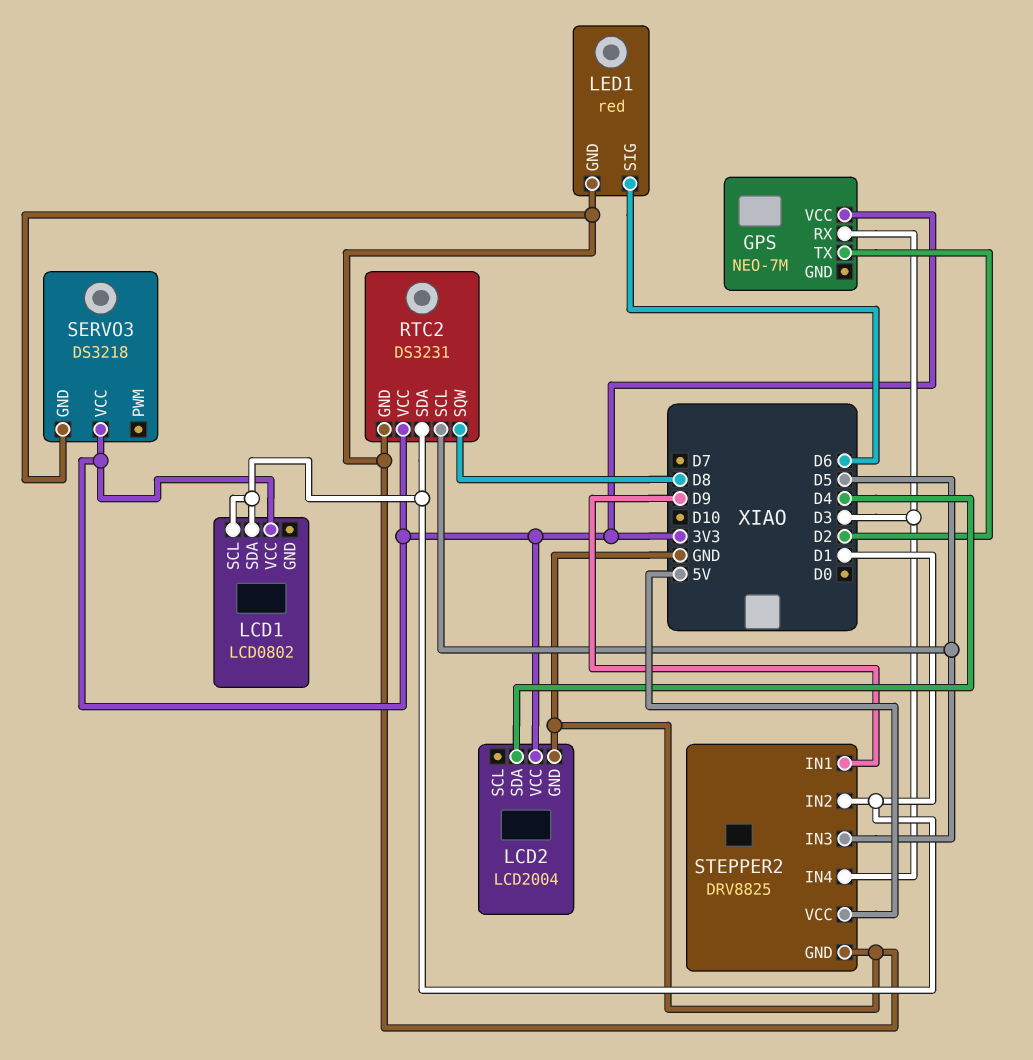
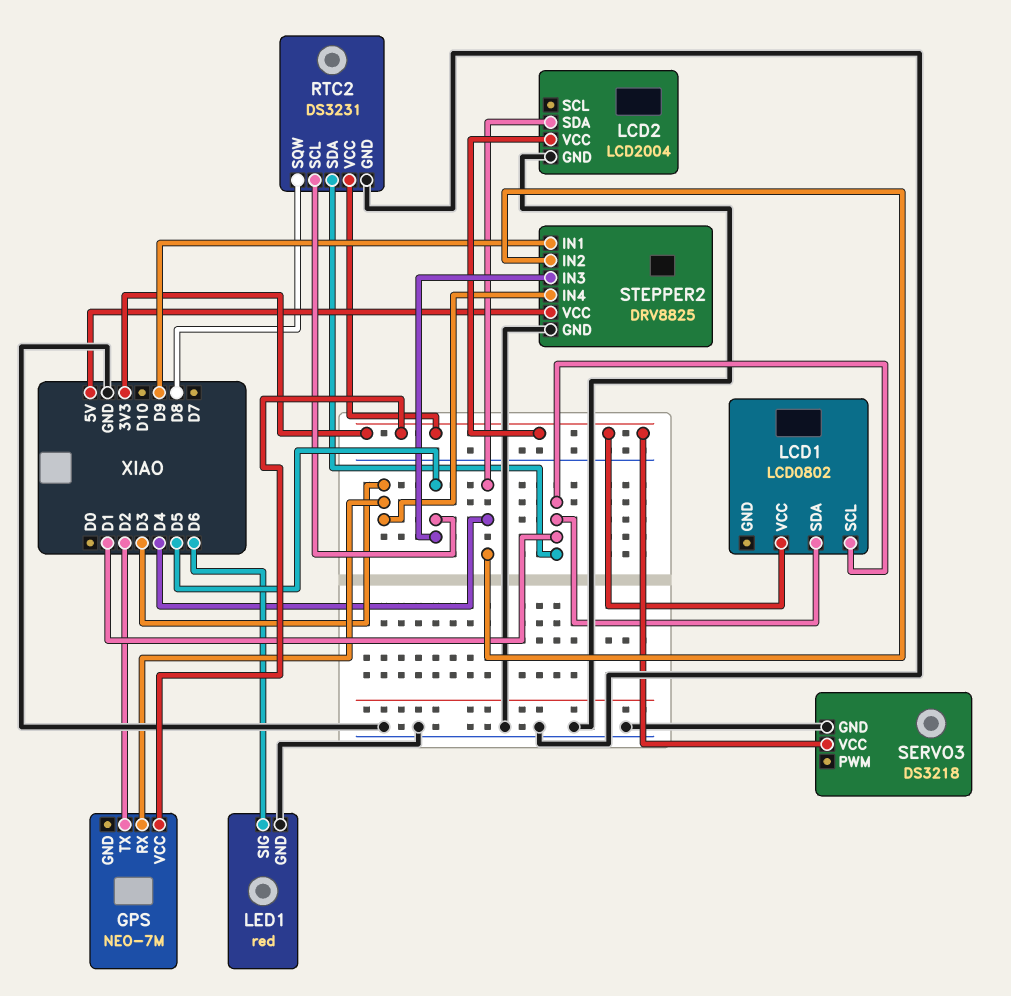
STEPPER2 pin IN2: D1 -> D4

